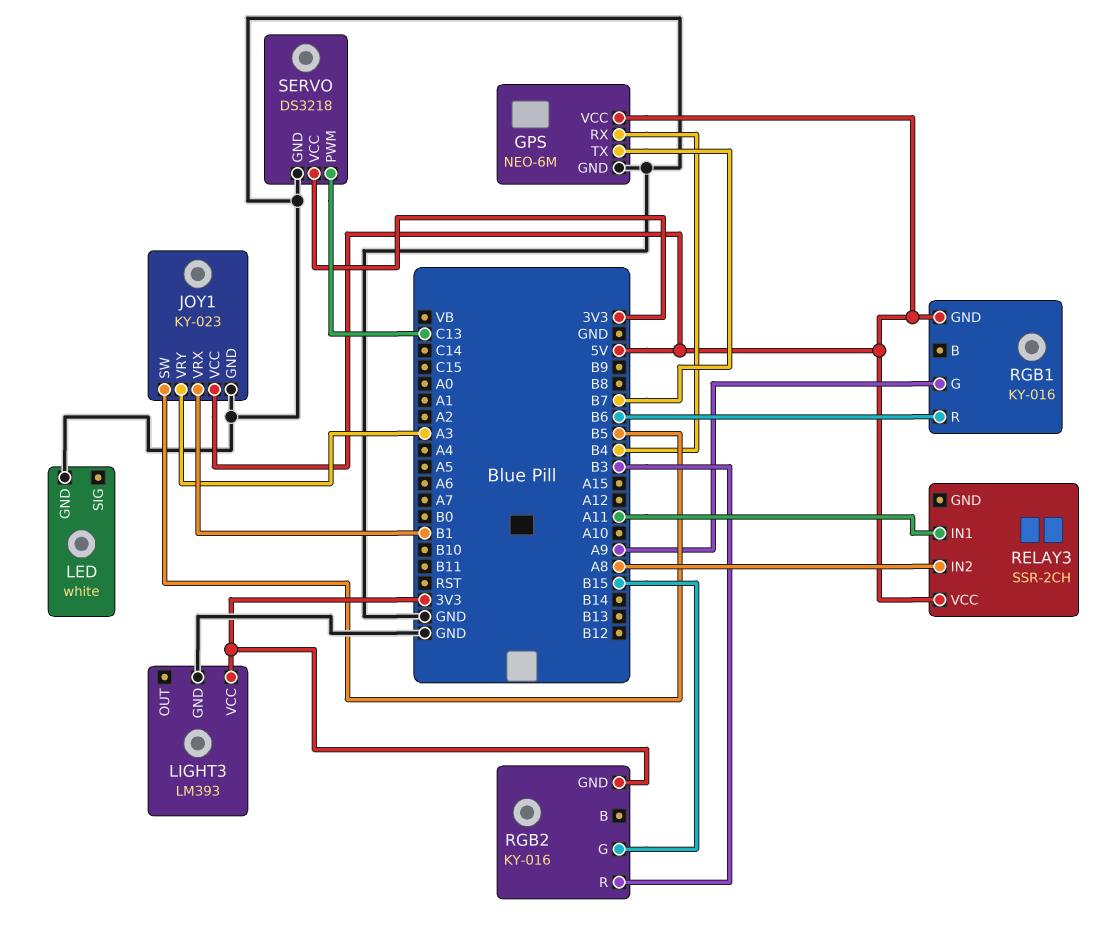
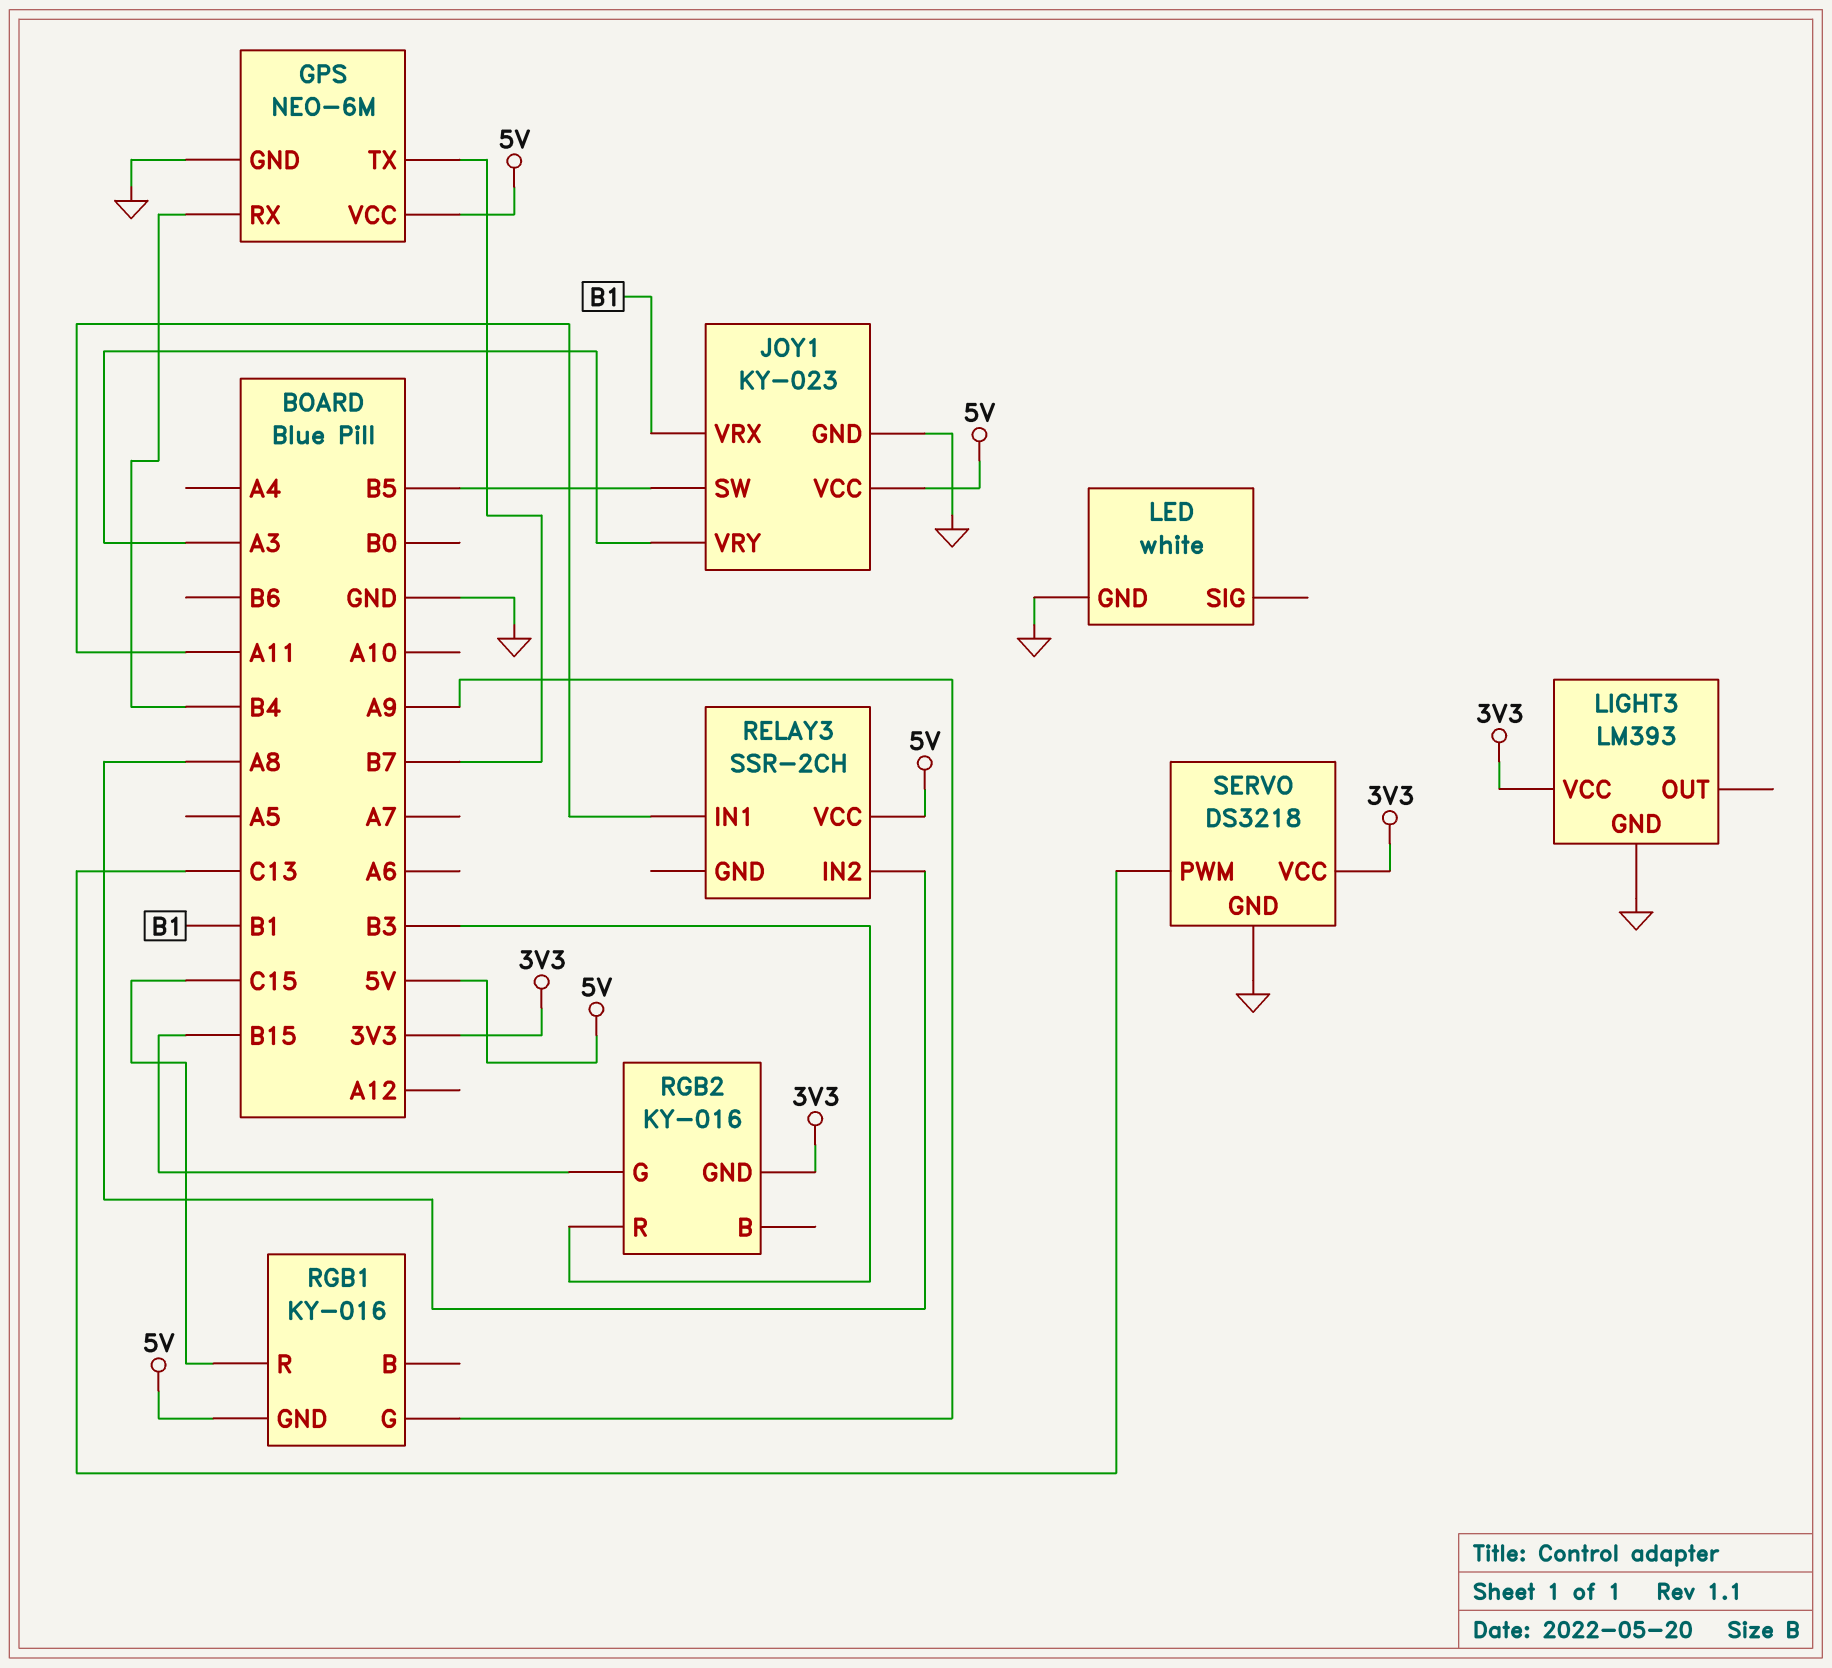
RGB1 pin R: B6 -> C15

